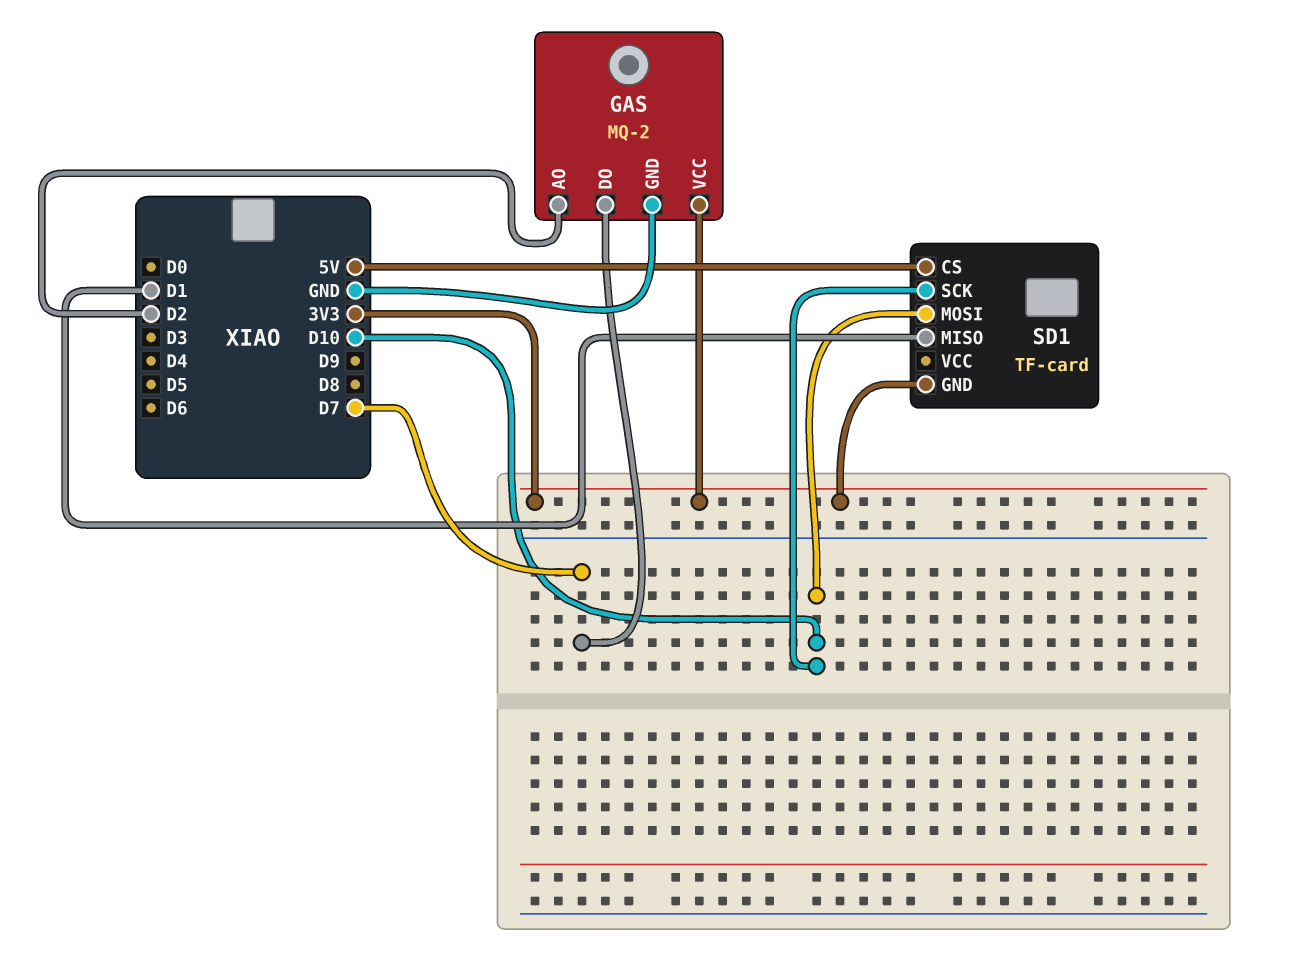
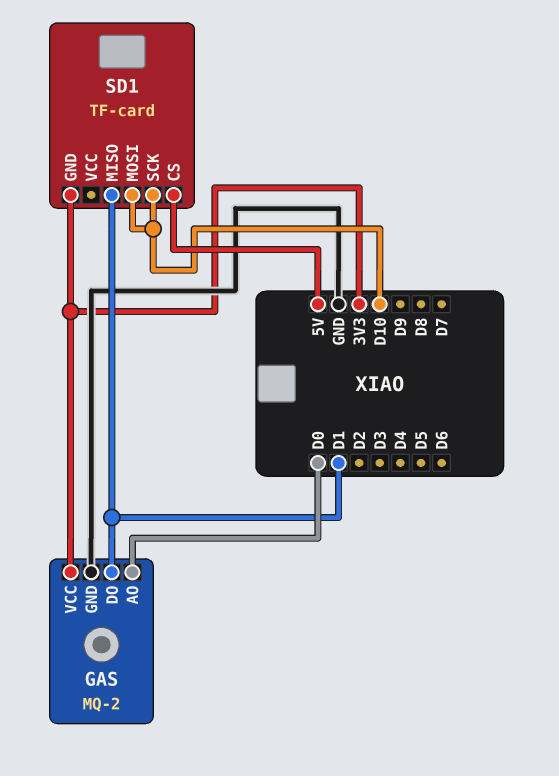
GAS pin AO: D2 -> D0
GAS pin DO: D7 -> D1

